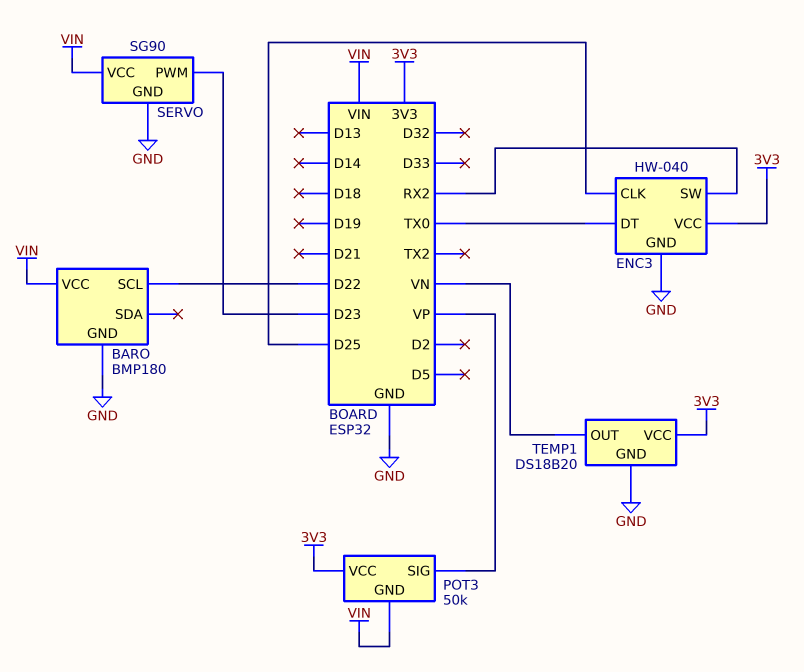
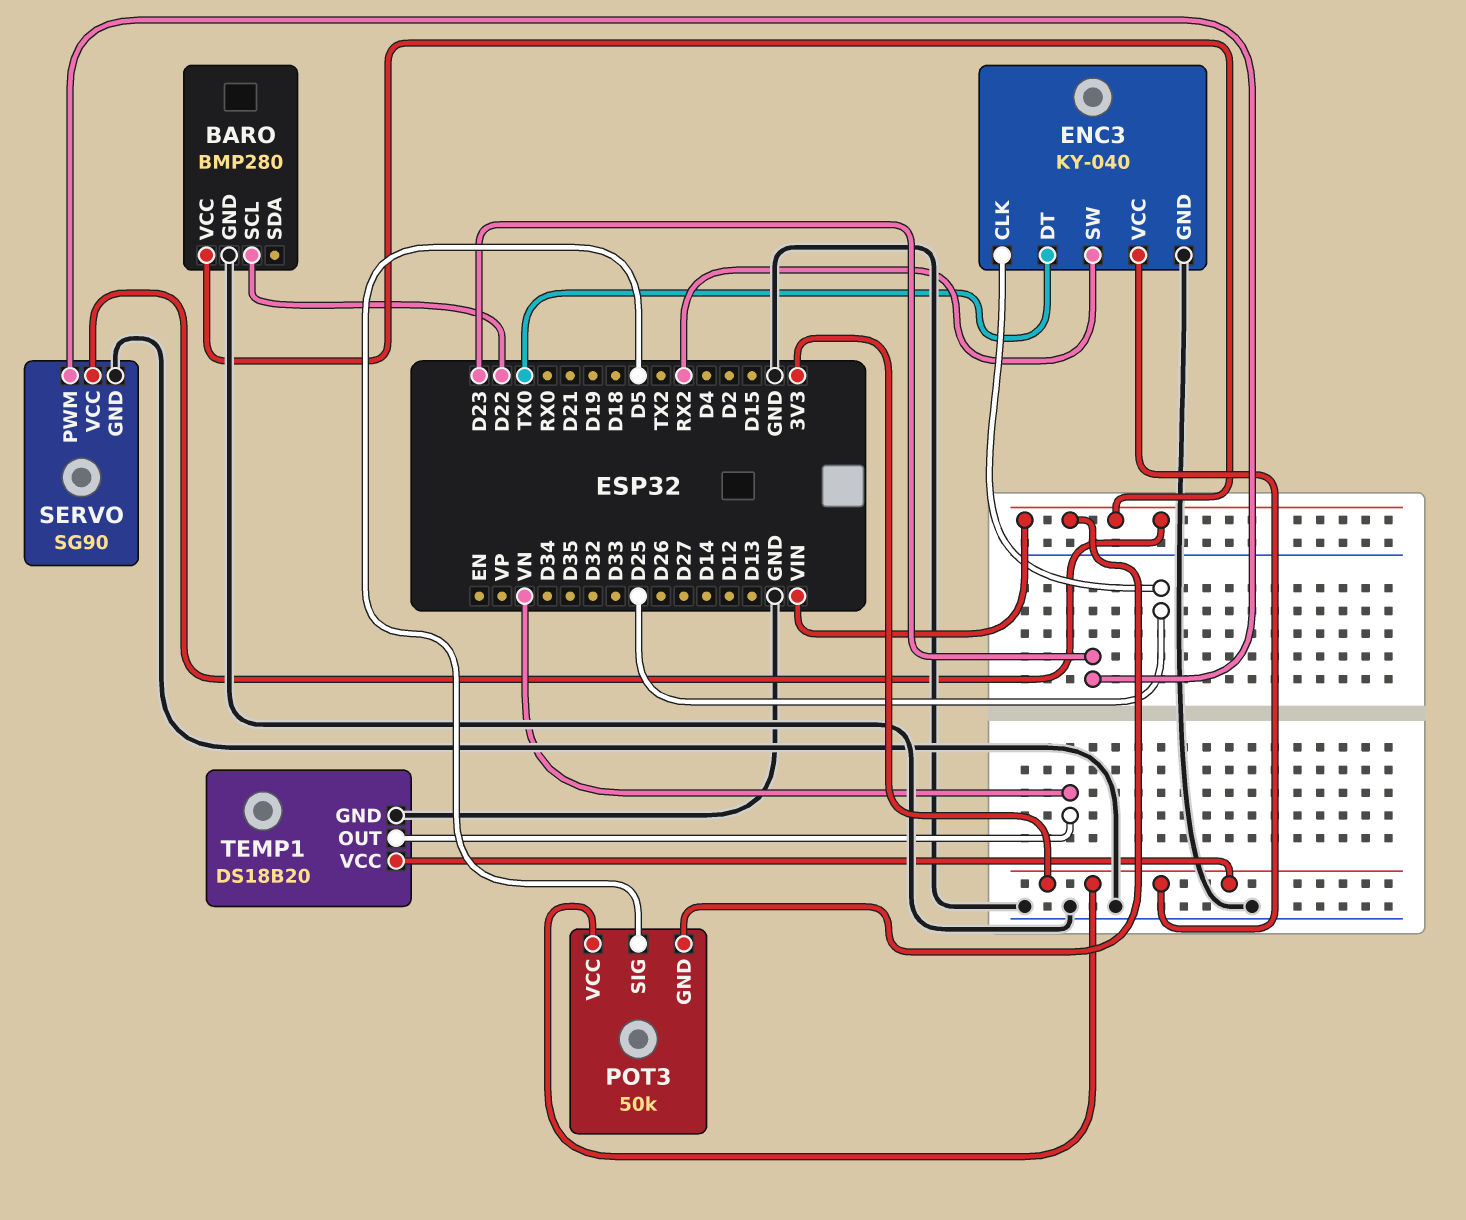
BARO: BMP180 -> BMP280
ENC3: HW-040 -> KY-040
POT3 pin SIG: VP -> D5

